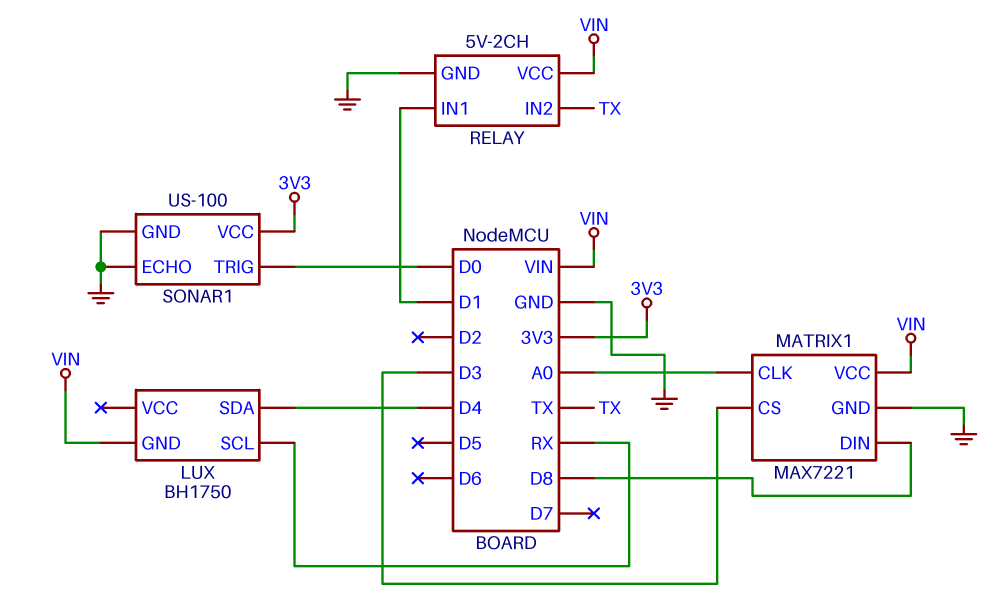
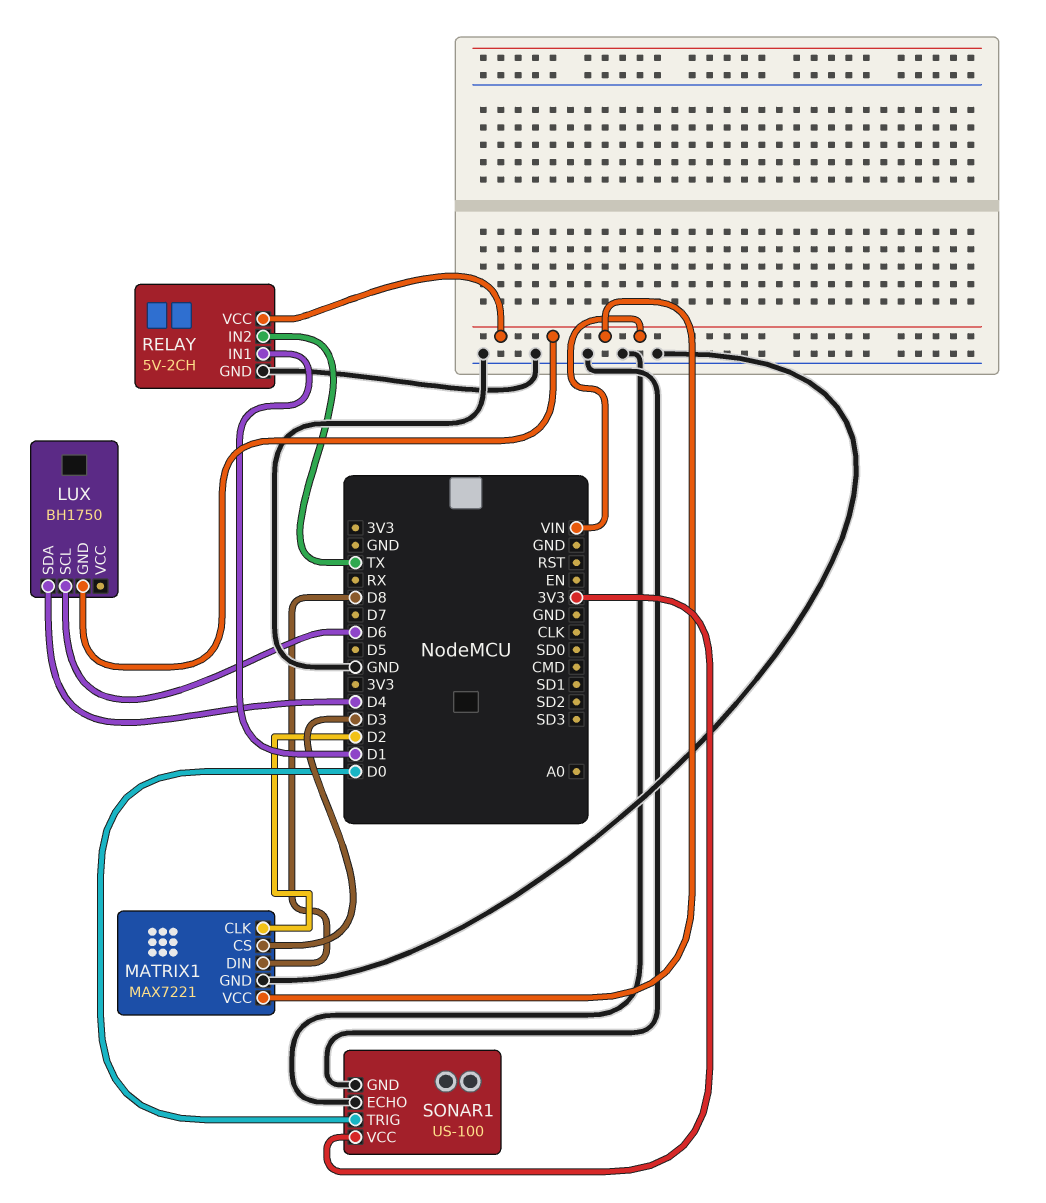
LUX pin SCL: RX -> D6
MATRIX1 pin CLK: A0 -> D2

